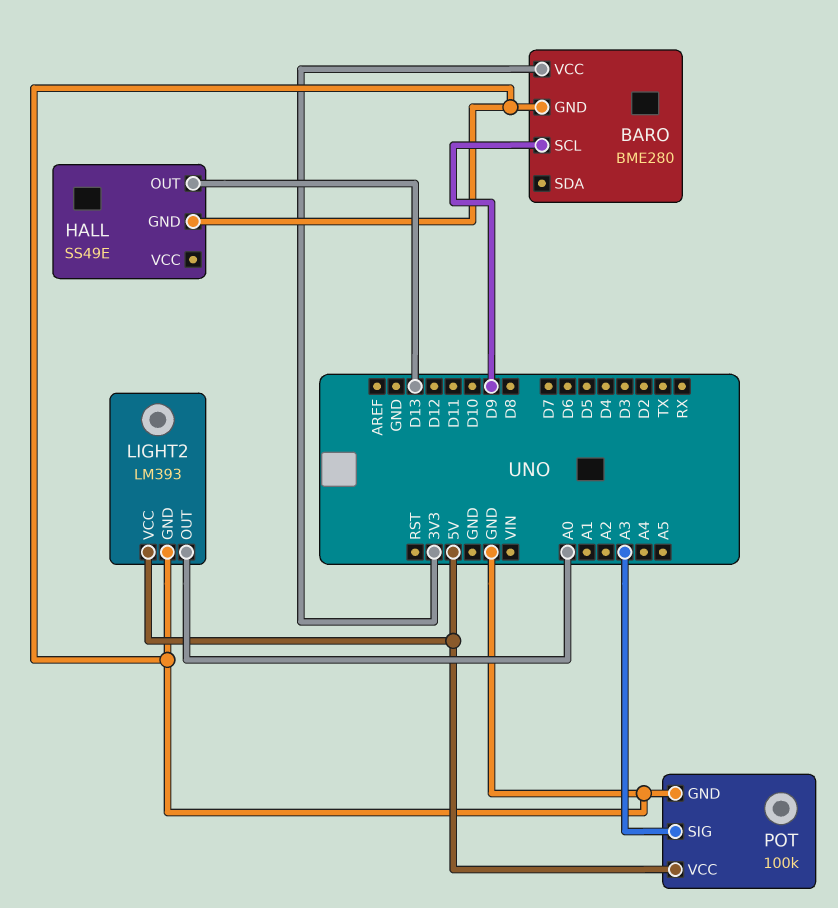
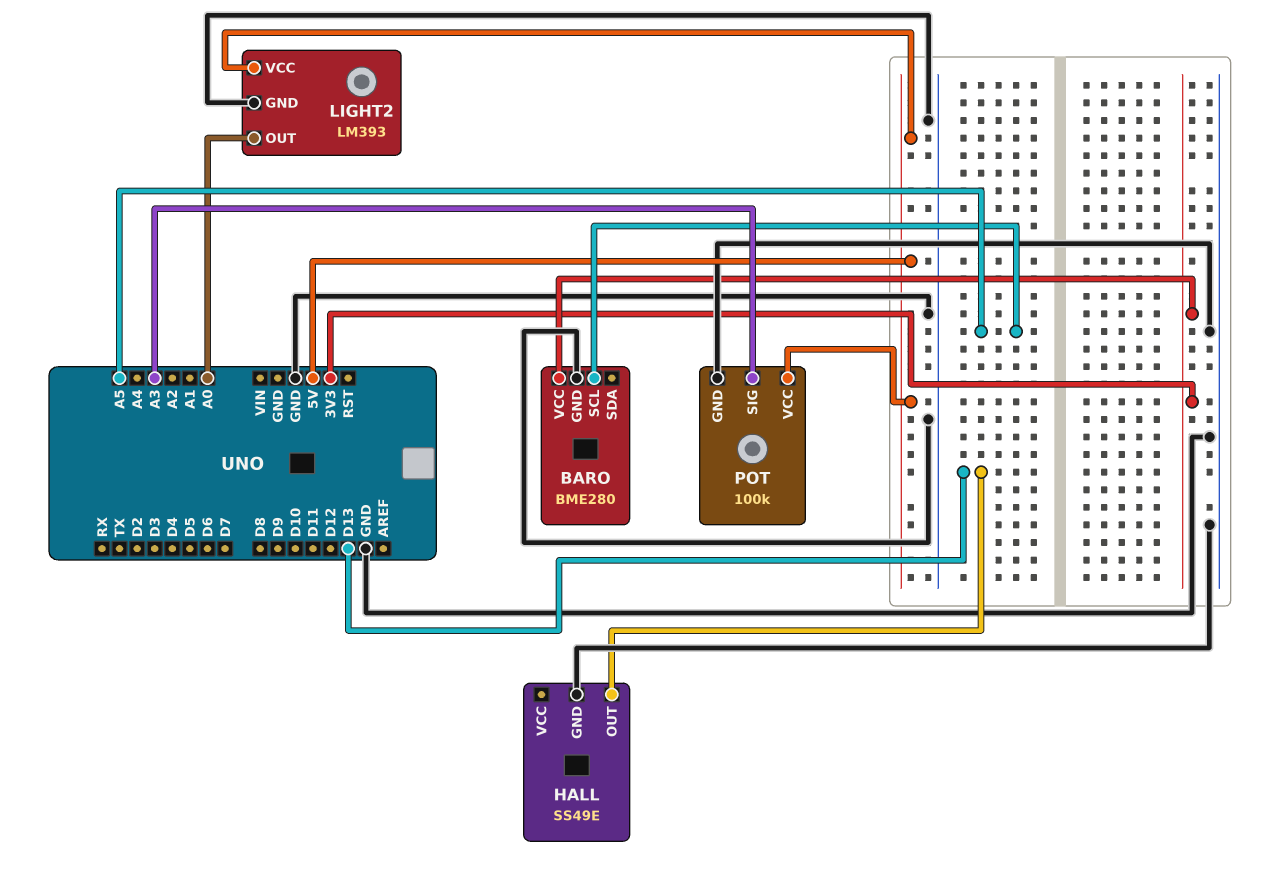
BARO pin SCL: D9 -> A5

